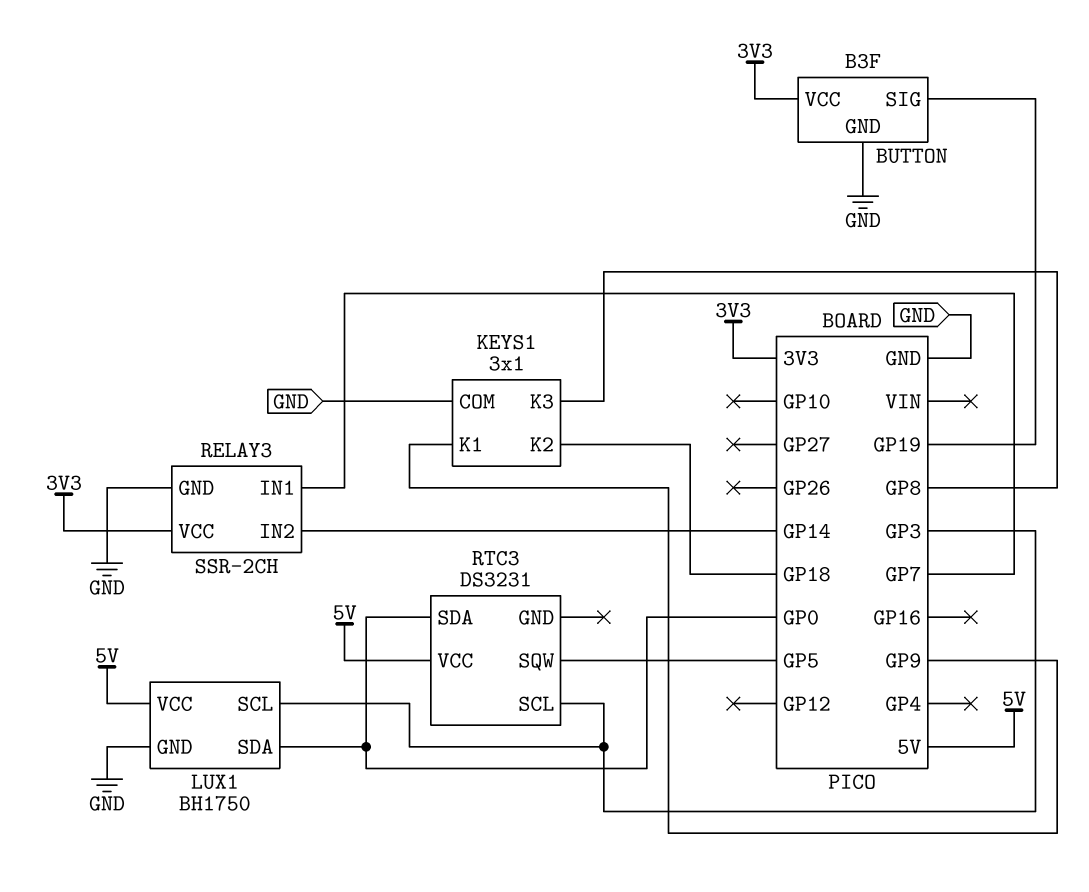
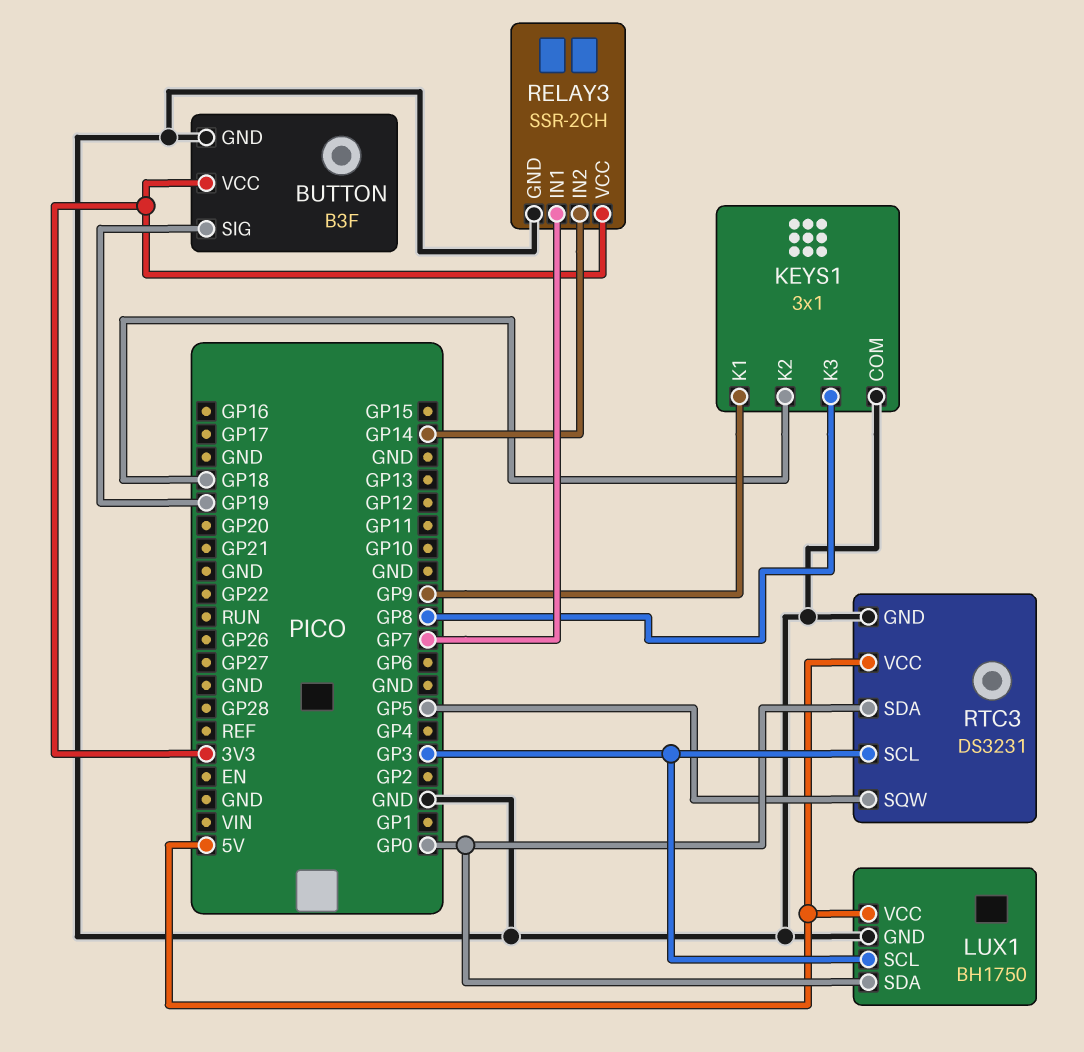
RTC3 pin GND: none -> GND

